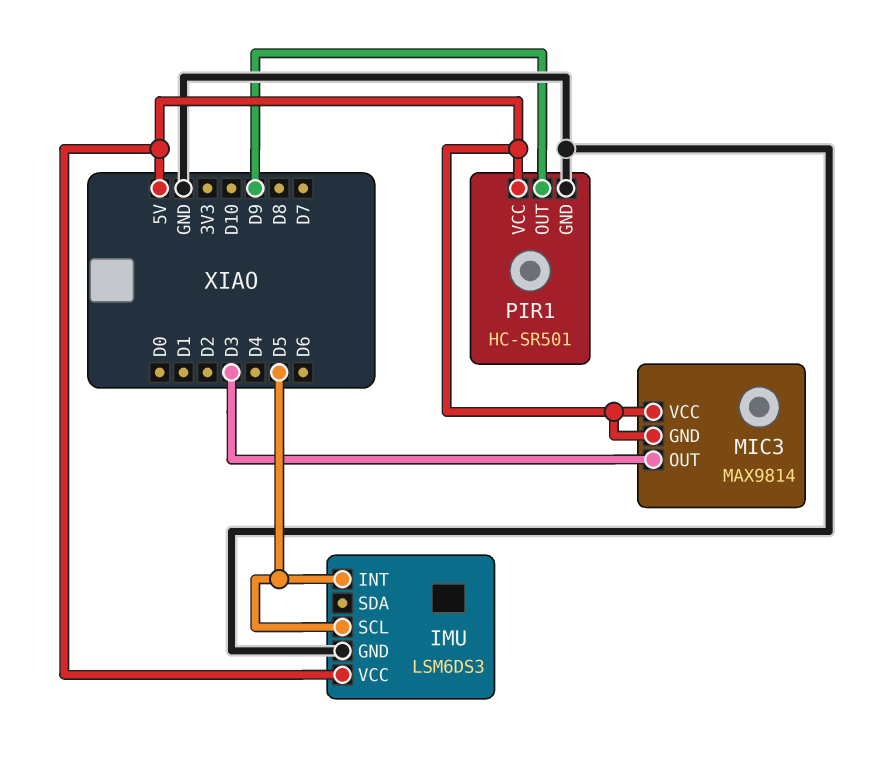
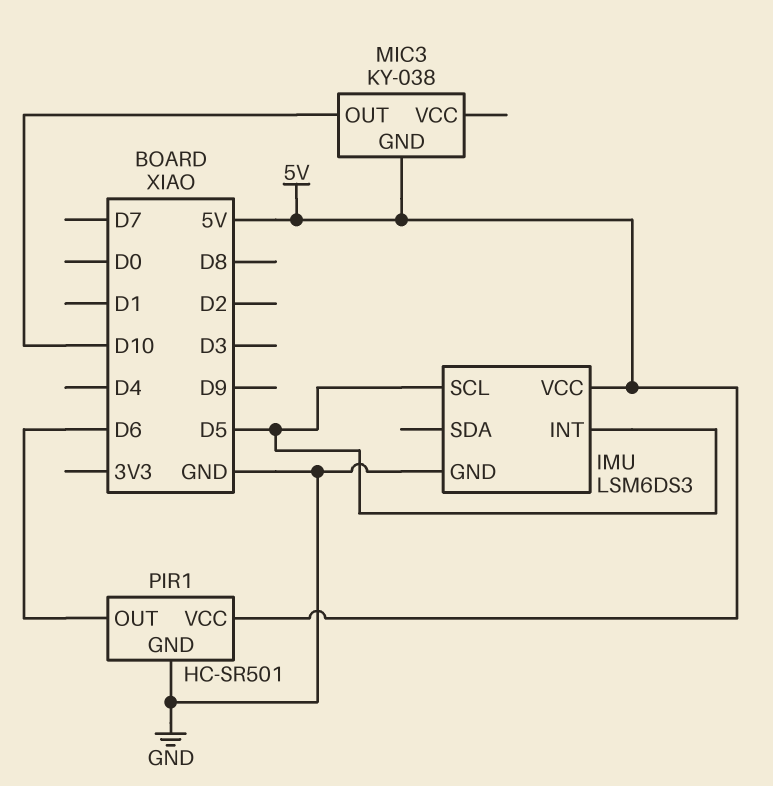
MIC3: MAX9814 -> KY-038
MIC3 pin OUT: D3 -> D10
MIC3 pin VCC: 5V -> none
PIR1 pin OUT: D9 -> D6

